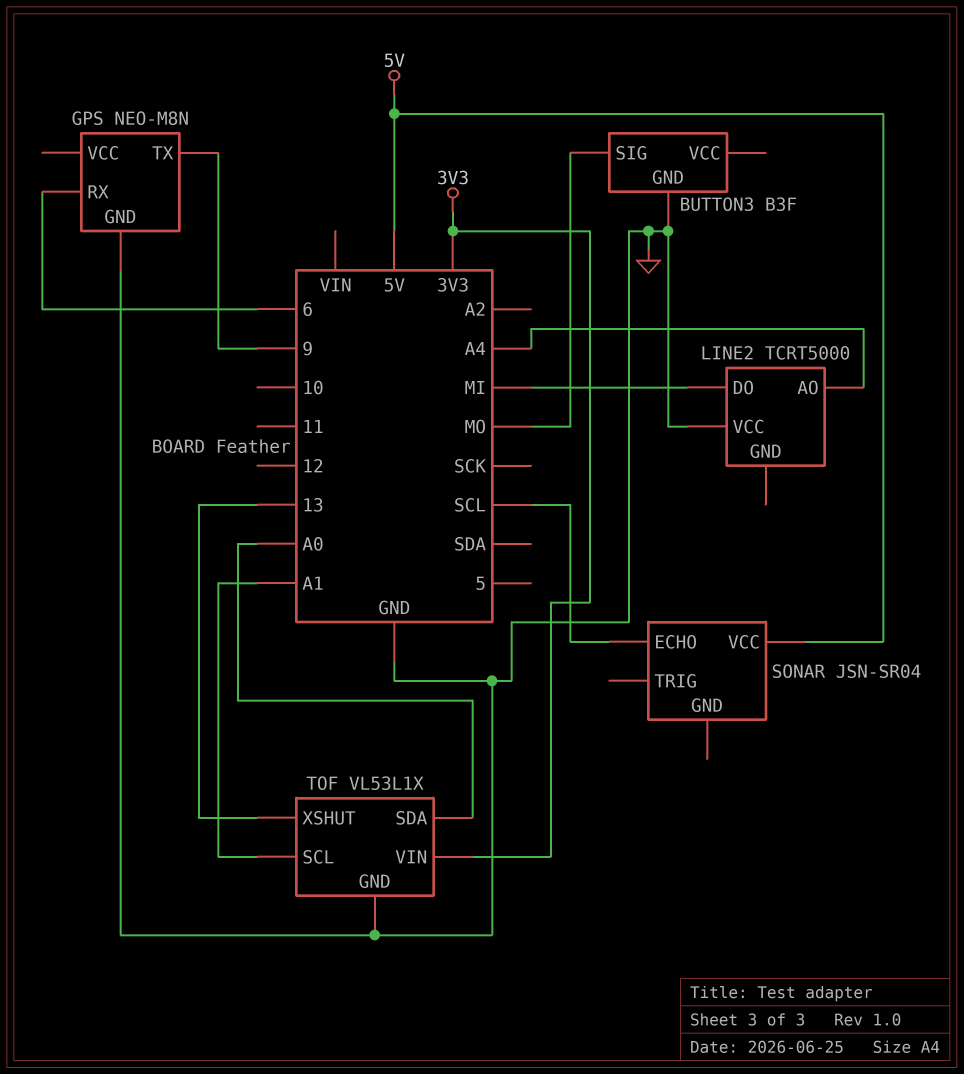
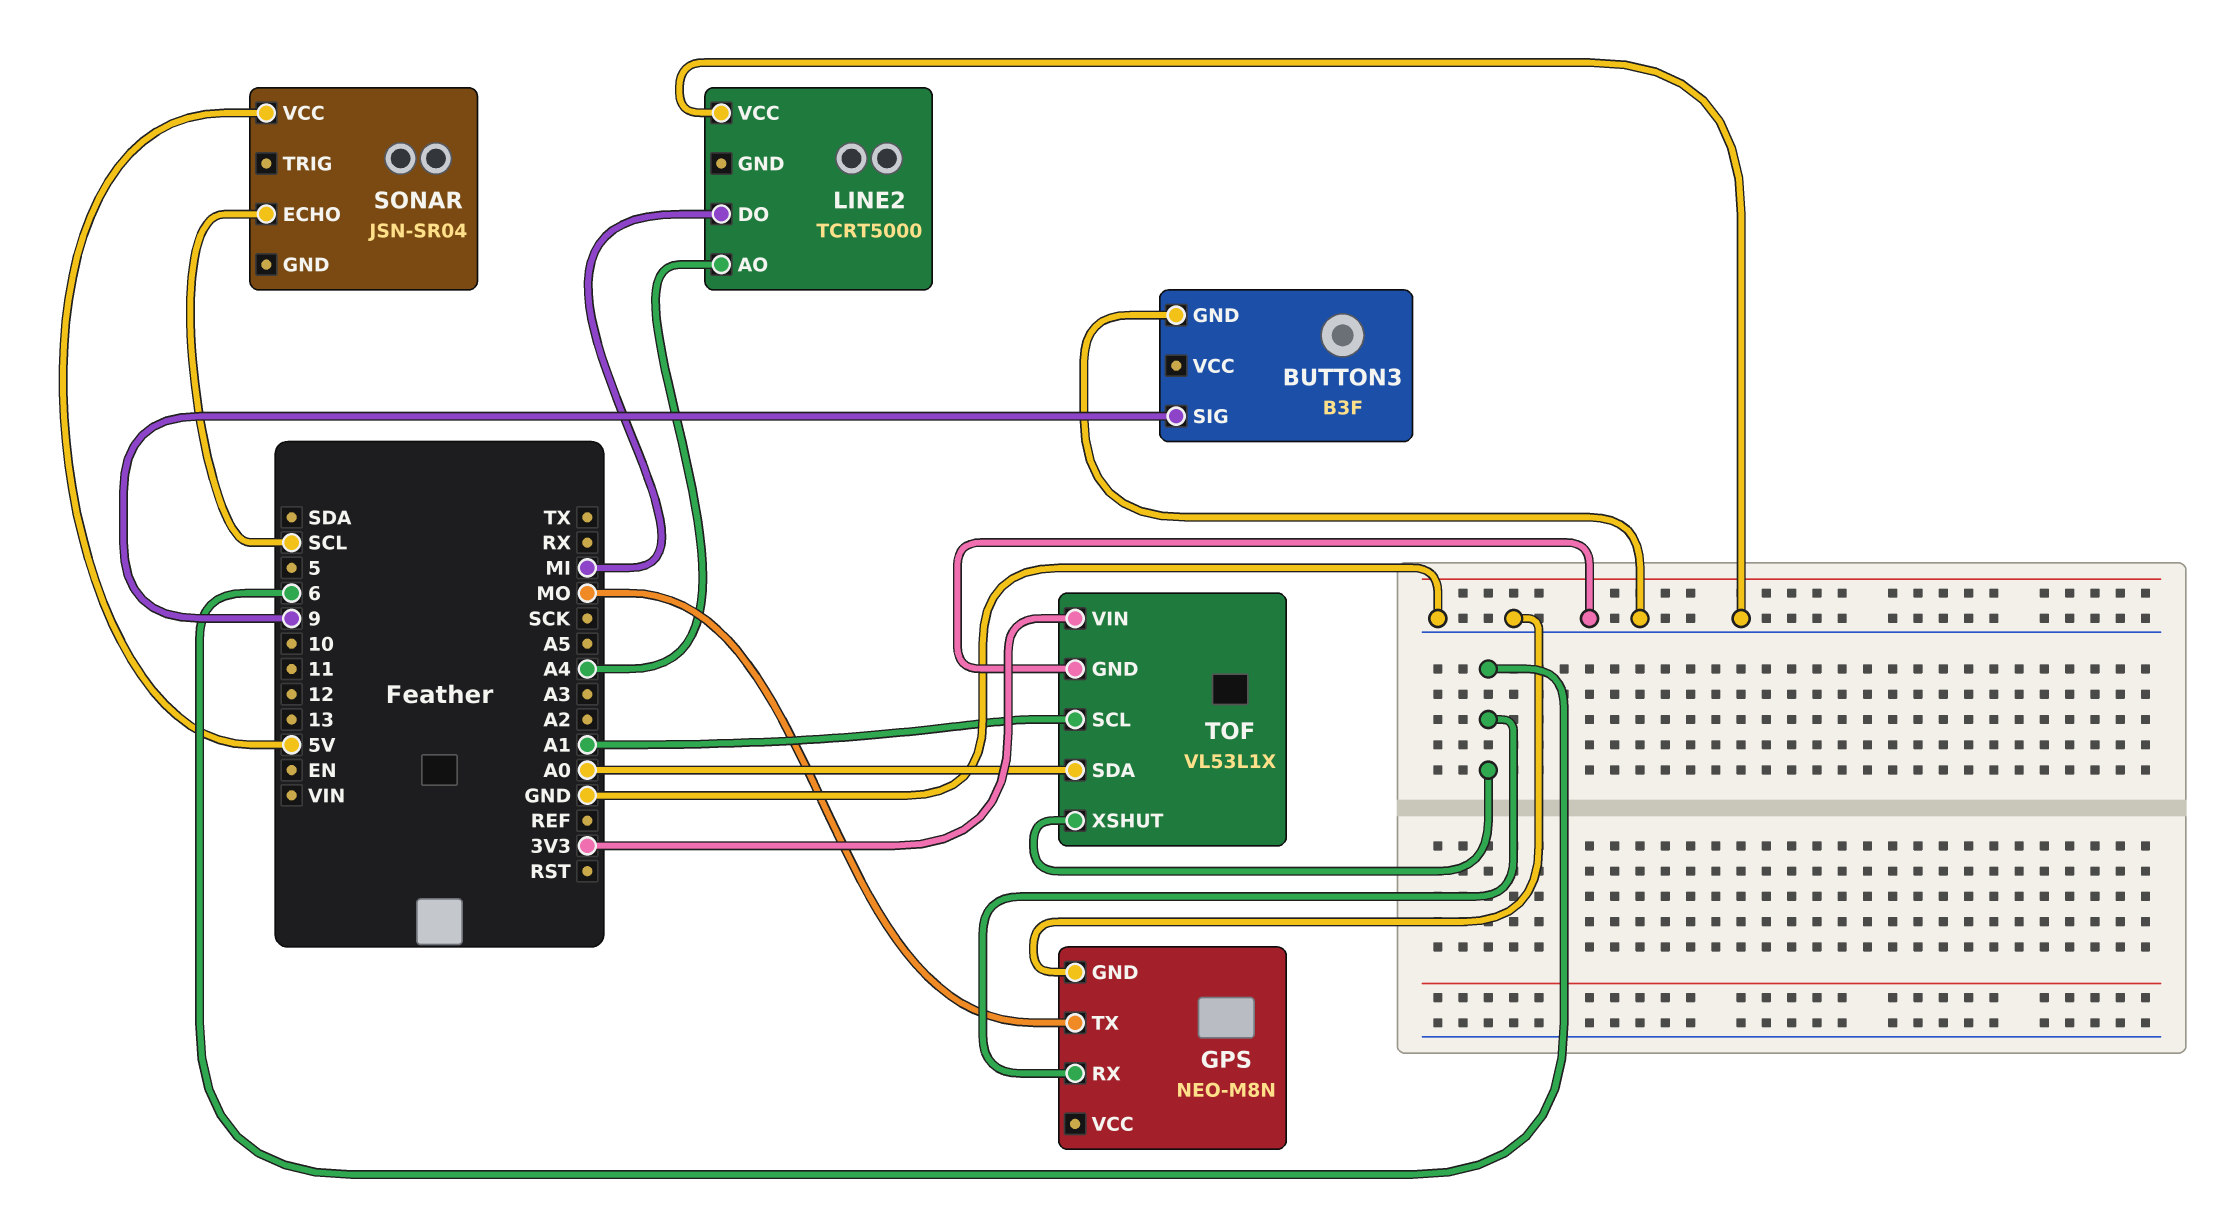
BUTTON3 pin SIG: MO -> 9
GPS pin TX: 9 -> MO
TOF pin XSHUT: 13 -> 6

